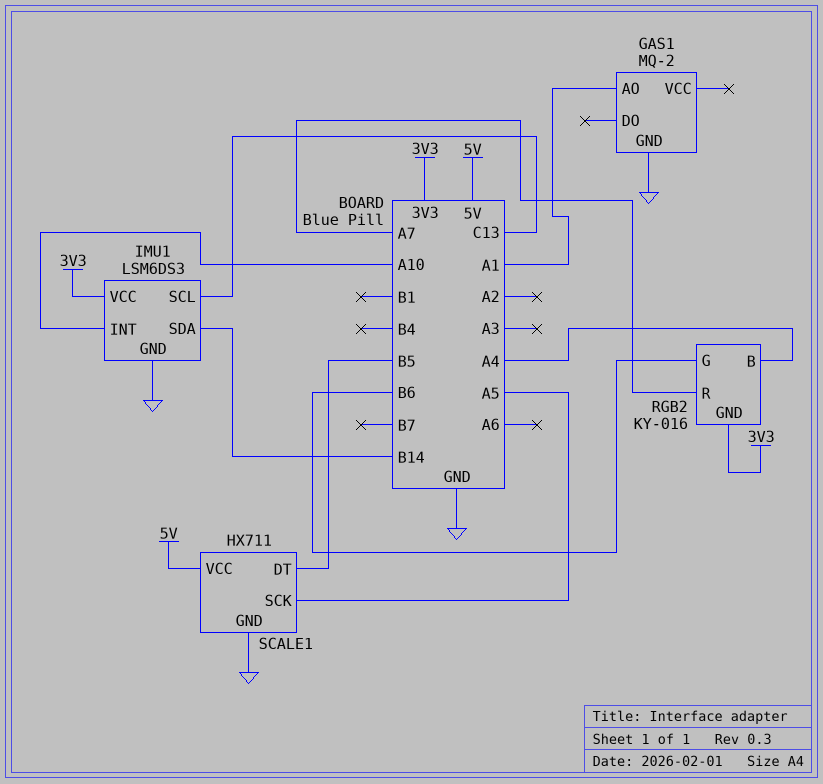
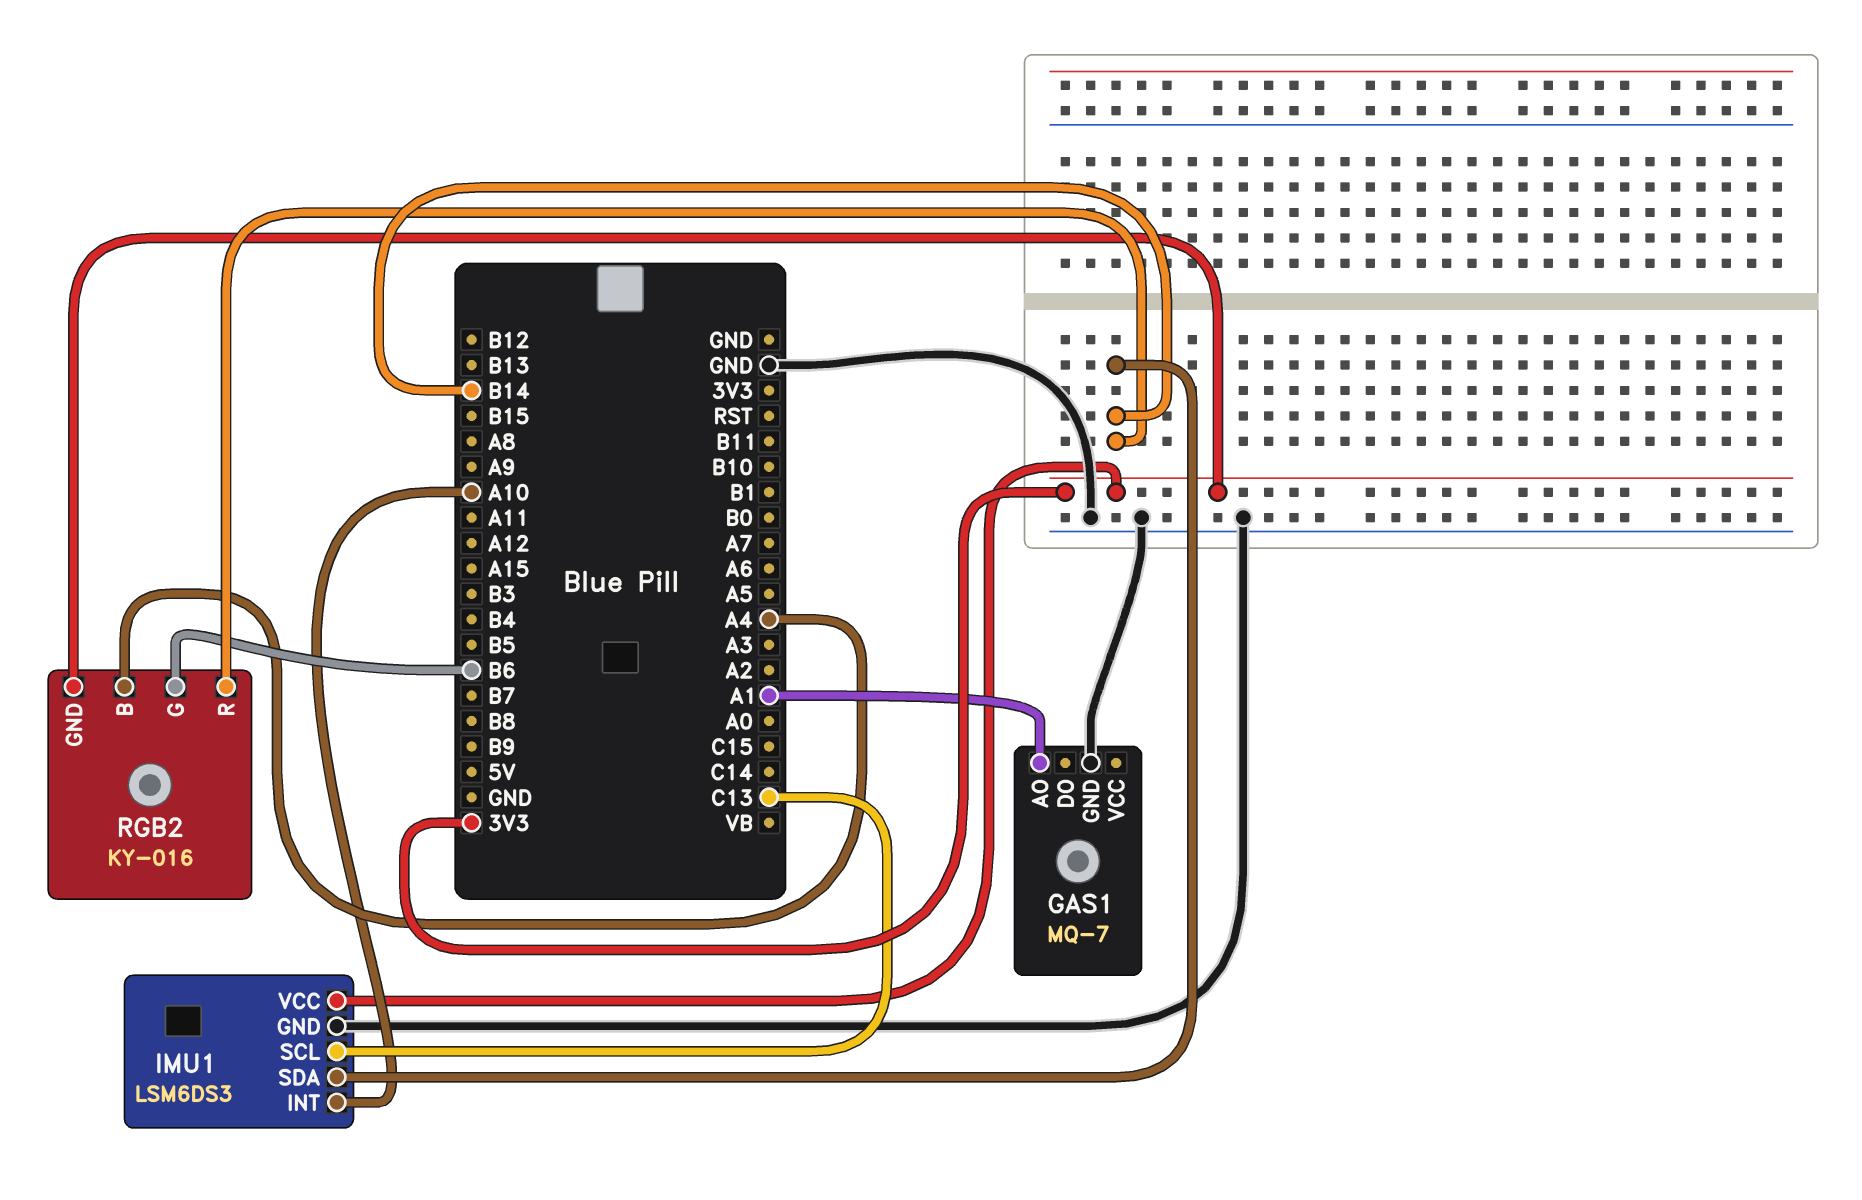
GAS1: MQ-2 -> MQ-7
RGB2 pin R: A7 -> B14
SCALE1: HX711 -> none
SCALE1 pin DT: B5 -> none
SCALE1 pin GND: GND -> none
SCALE1 pin SCK: A5 -> none
SCALE1 pin VCC: 5V -> none

